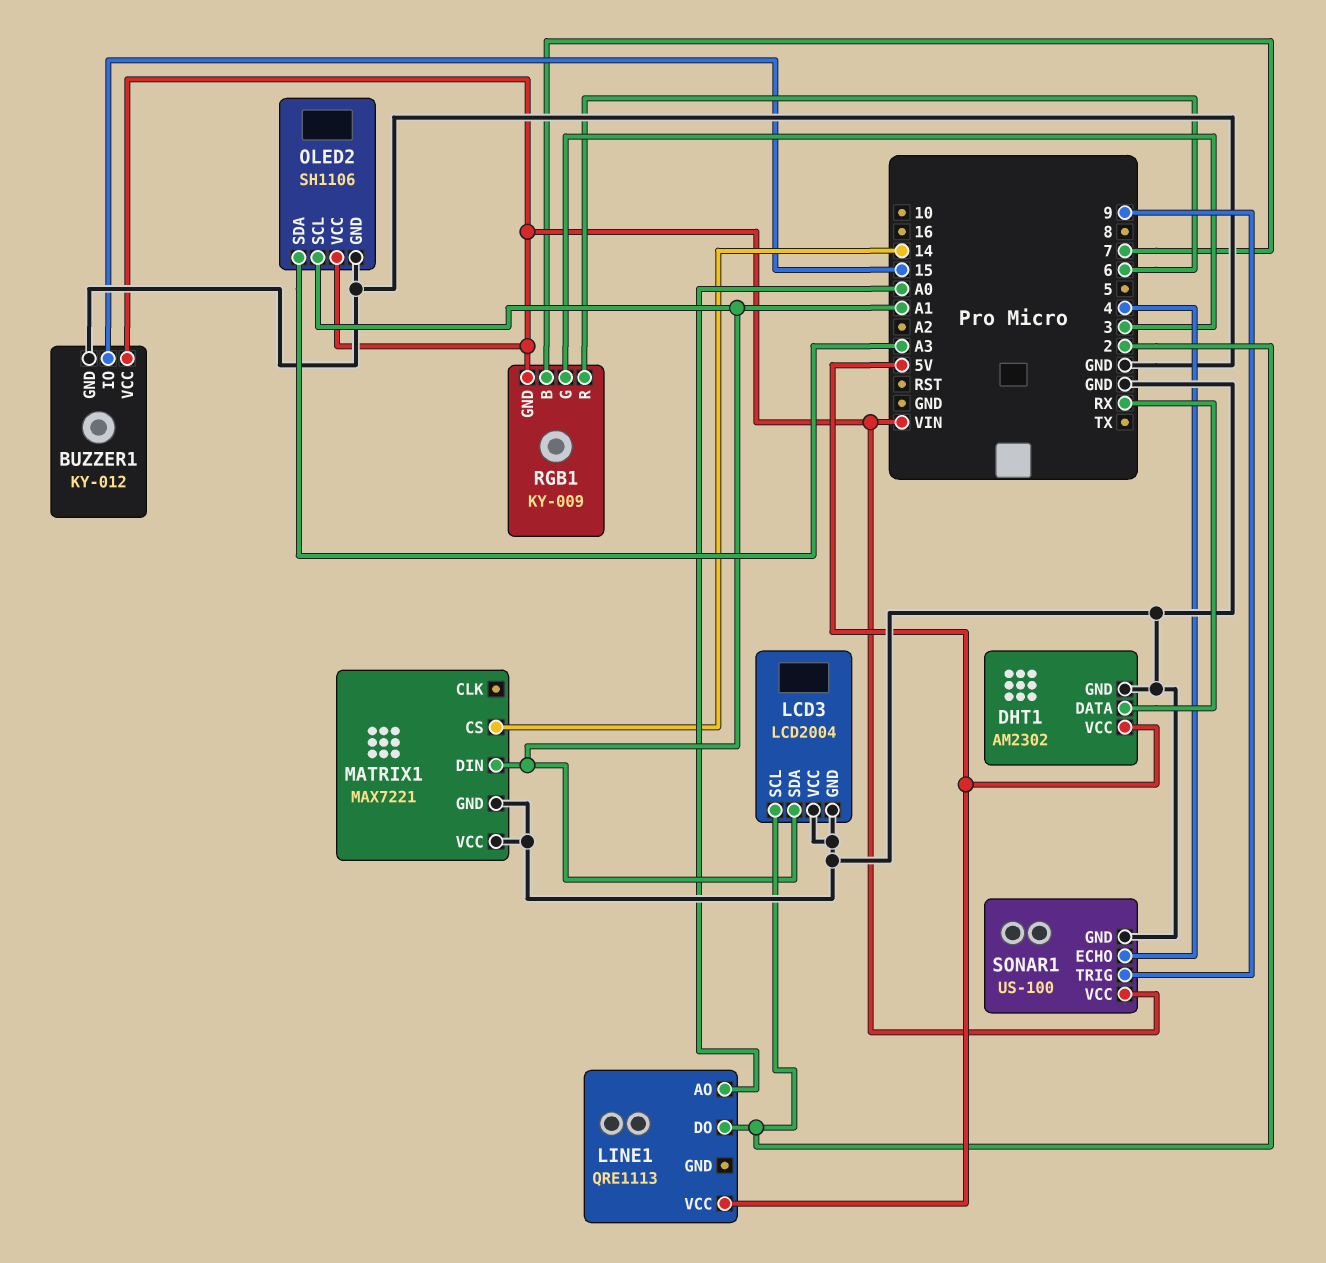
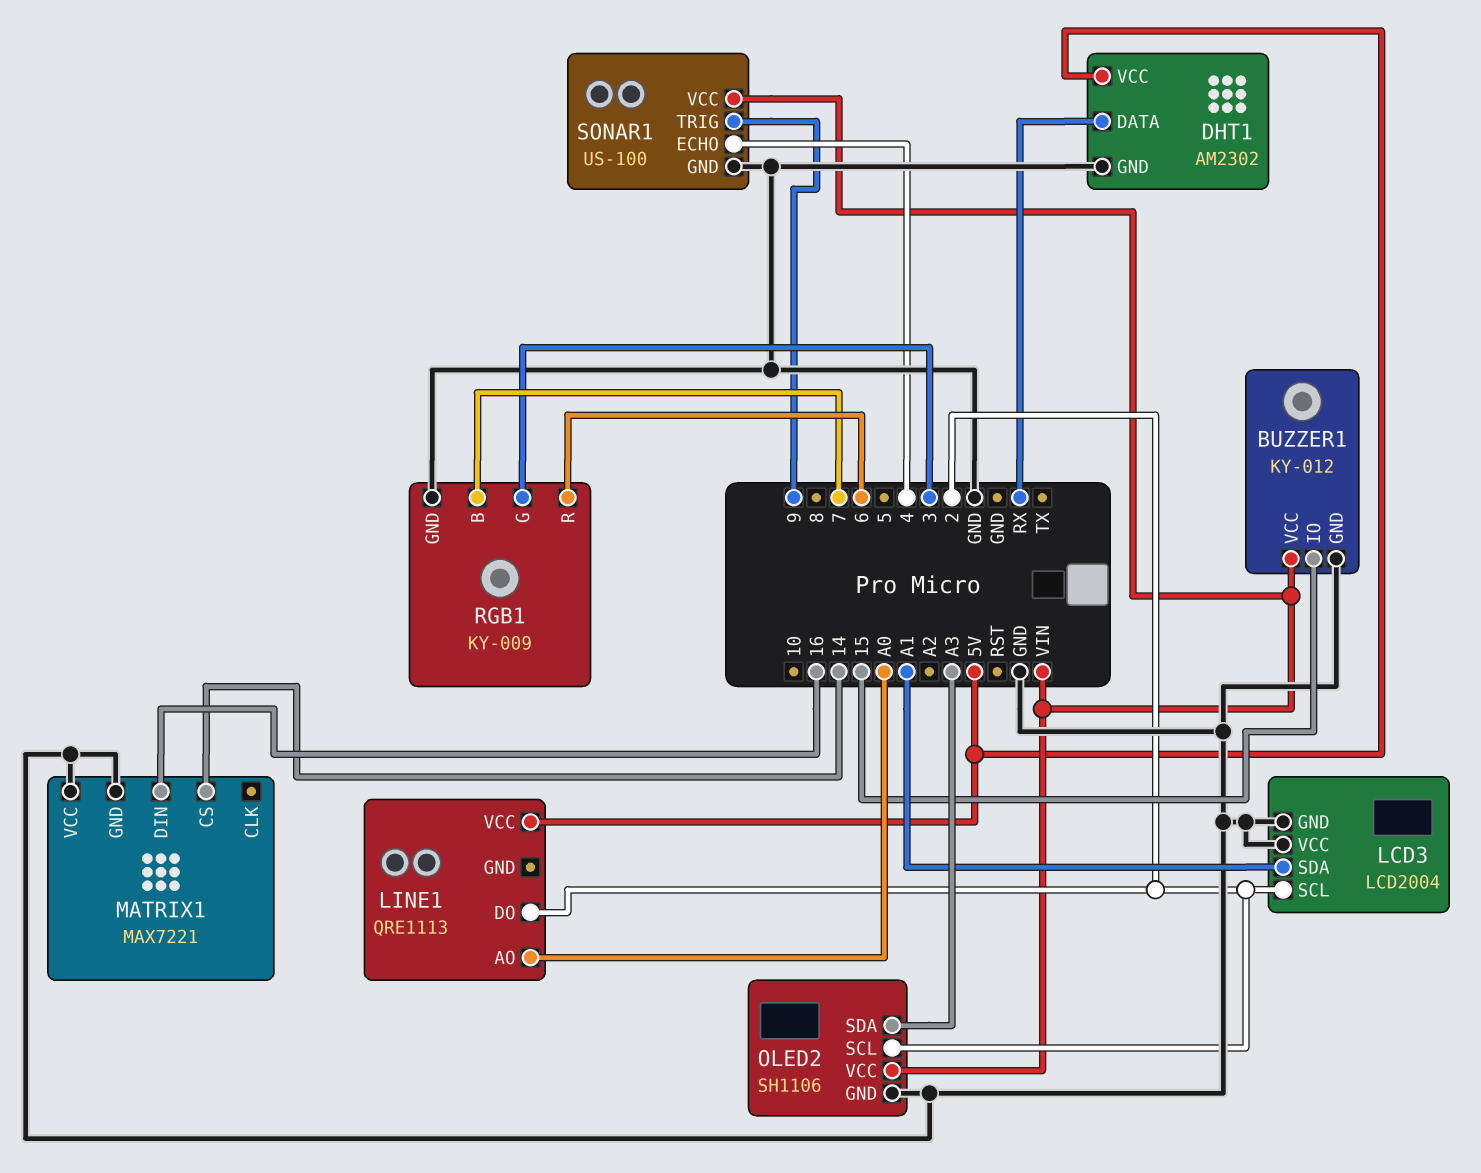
MATRIX1 pin DIN: A1 -> 16
OLED2 pin SCL: A1 -> 2
RGB1 pin GND: VIN -> GND

